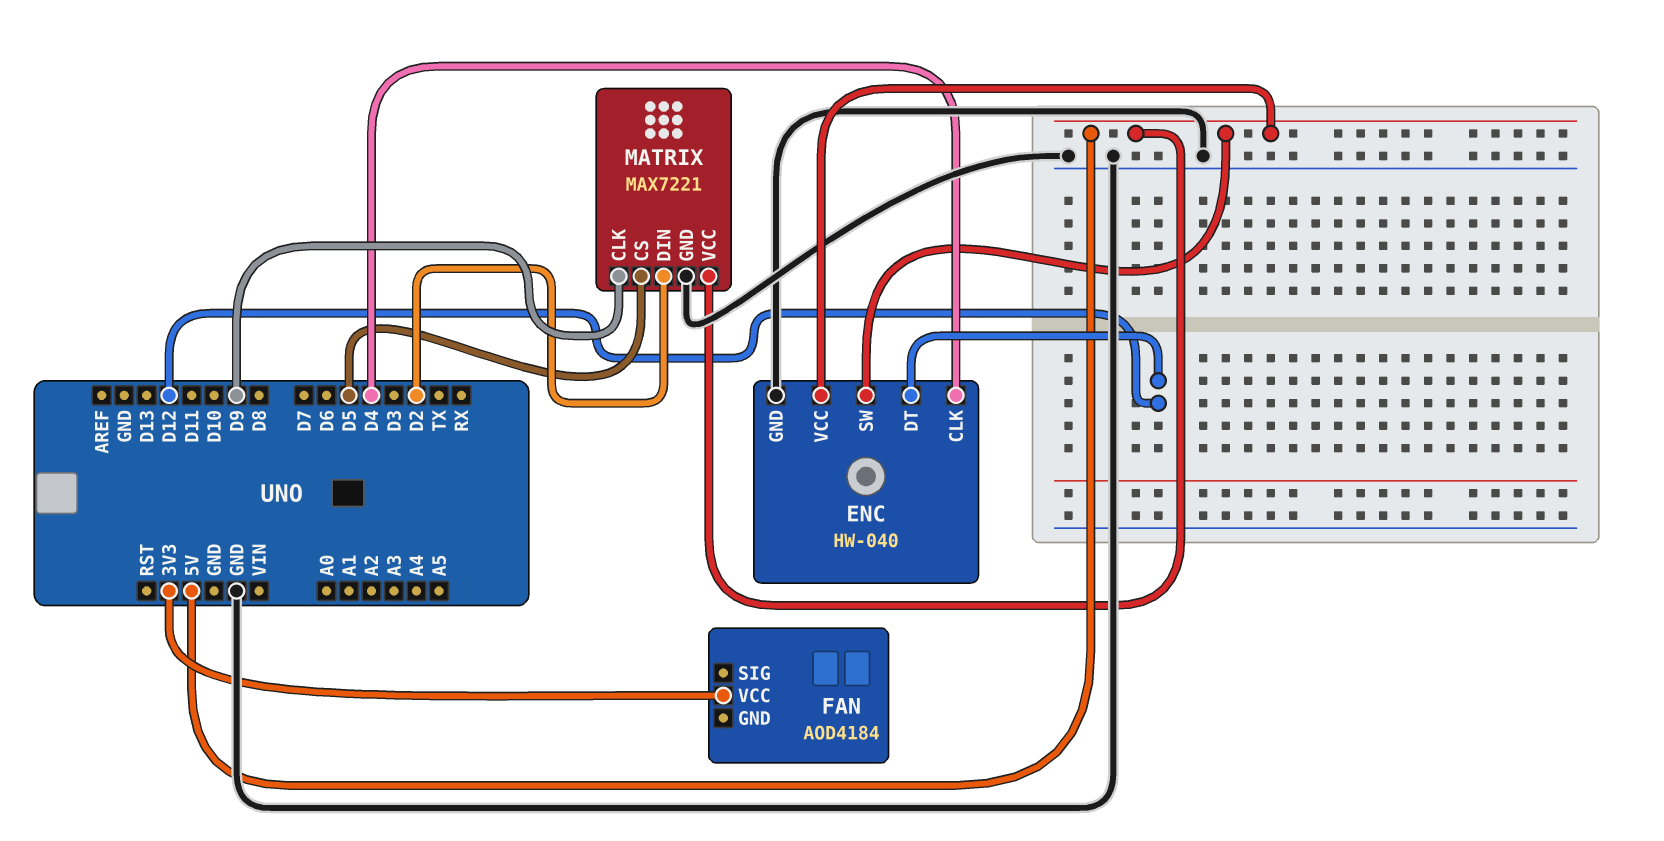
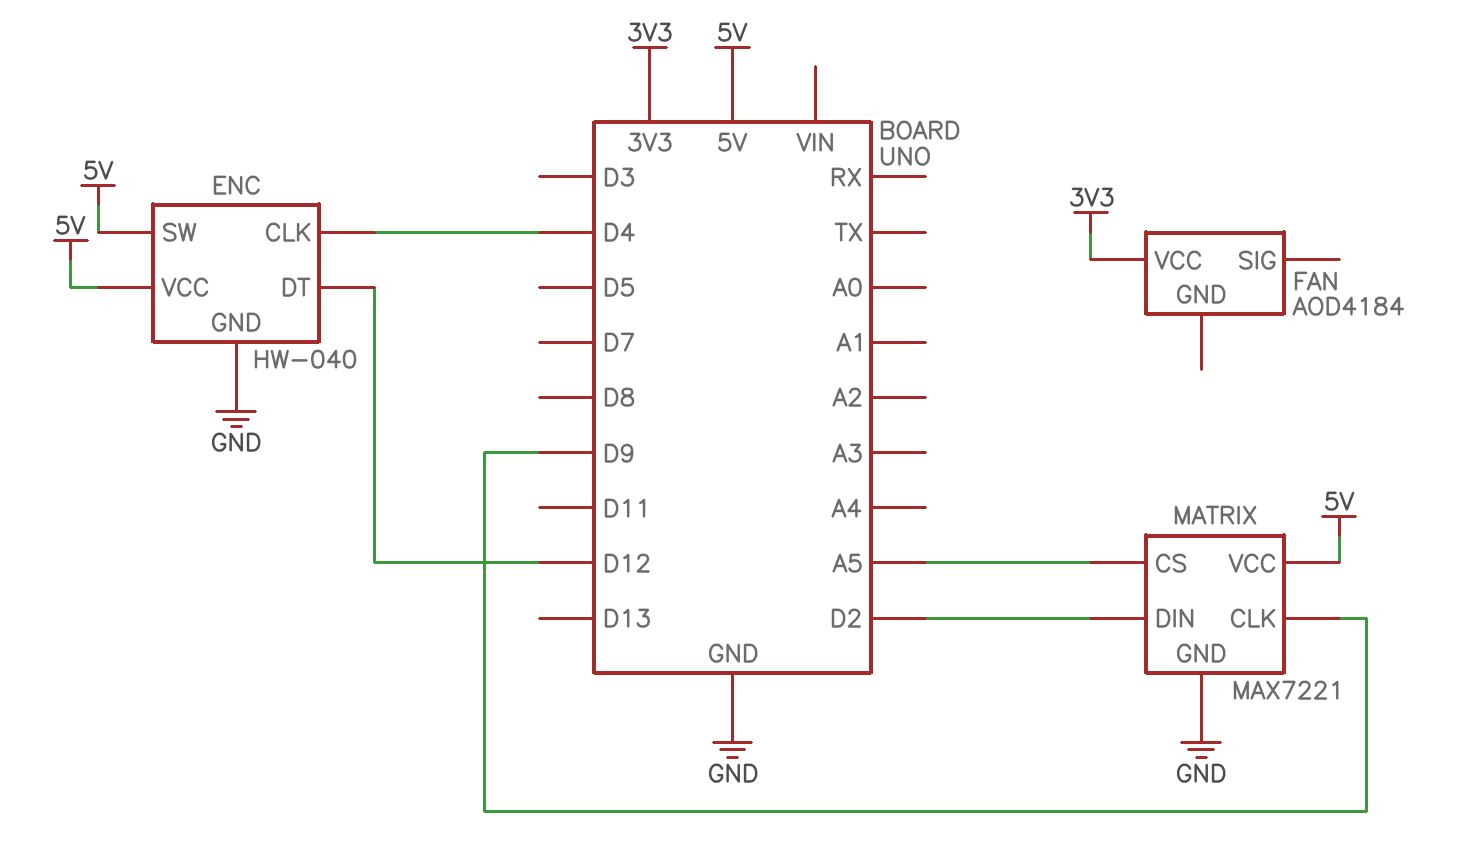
MATRIX pin CS: D5 -> A5

